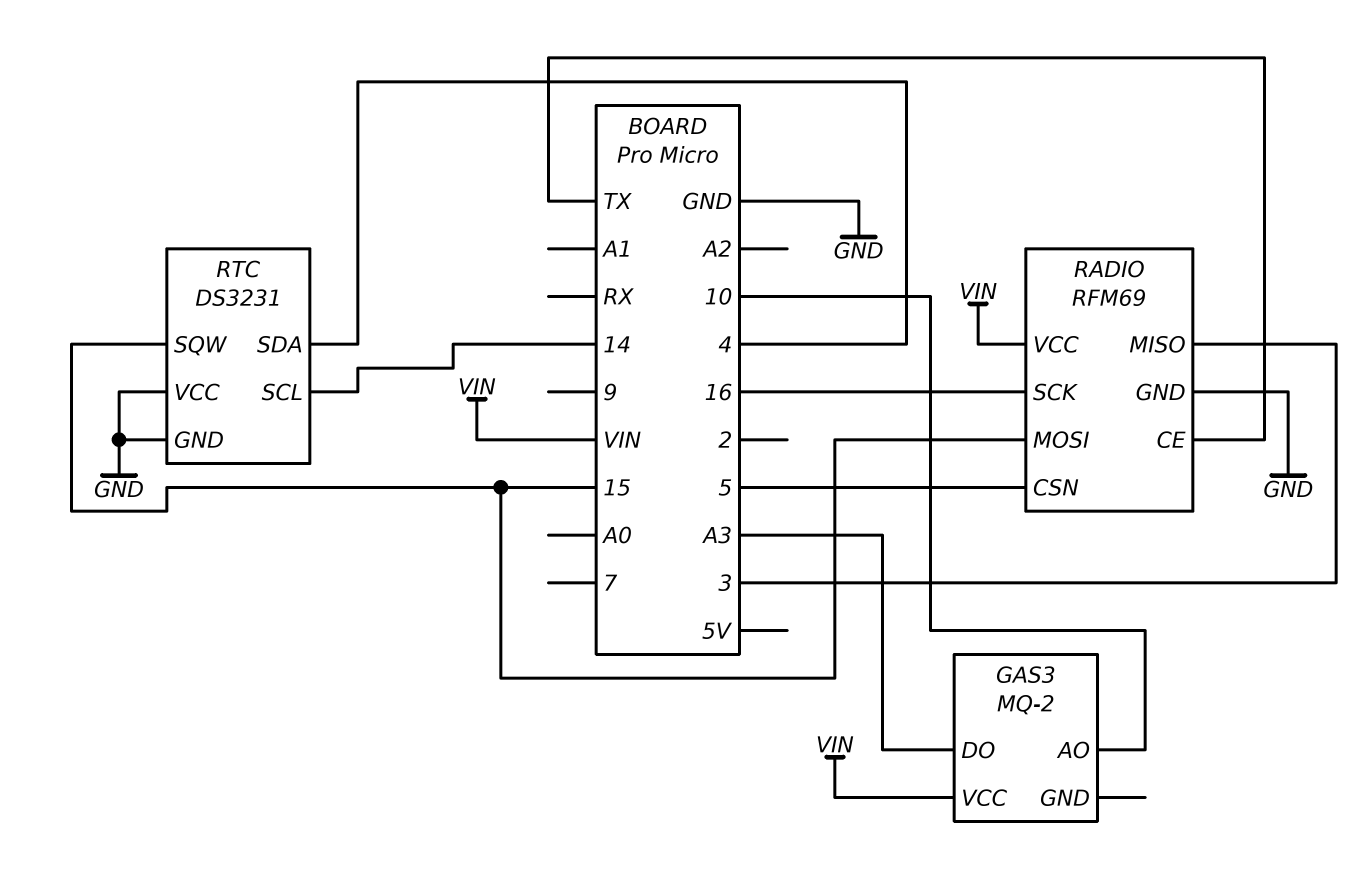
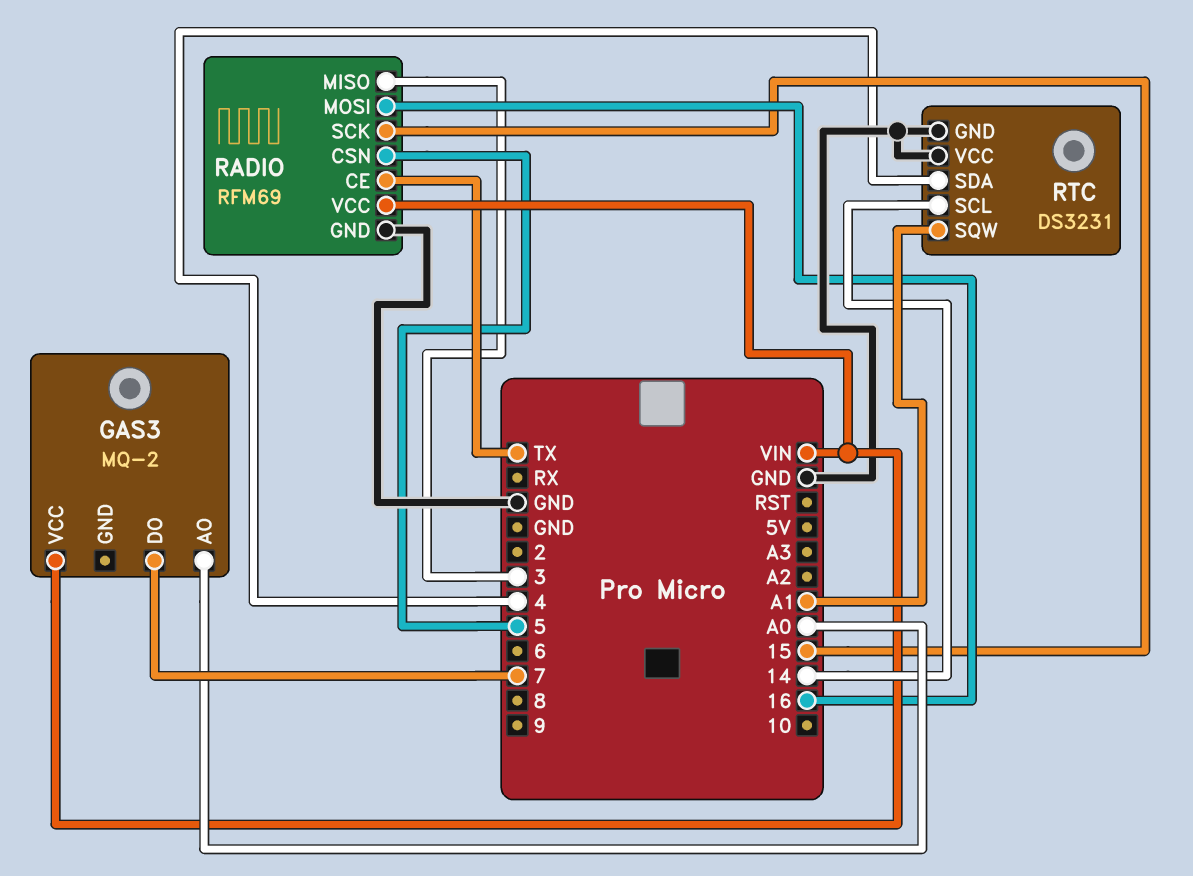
GAS3 pin AO: 10 -> A0
GAS3 pin DO: A3 -> 7
RADIO pin MOSI: 15 -> 16
RADIO pin SCK: 16 -> 15
RTC pin SQW: 15 -> A1

